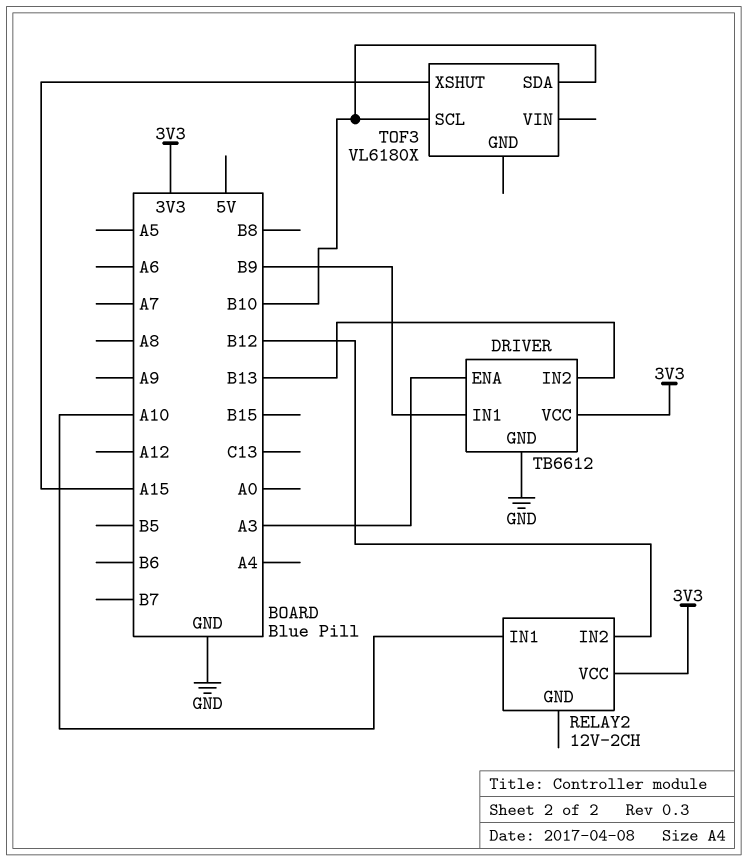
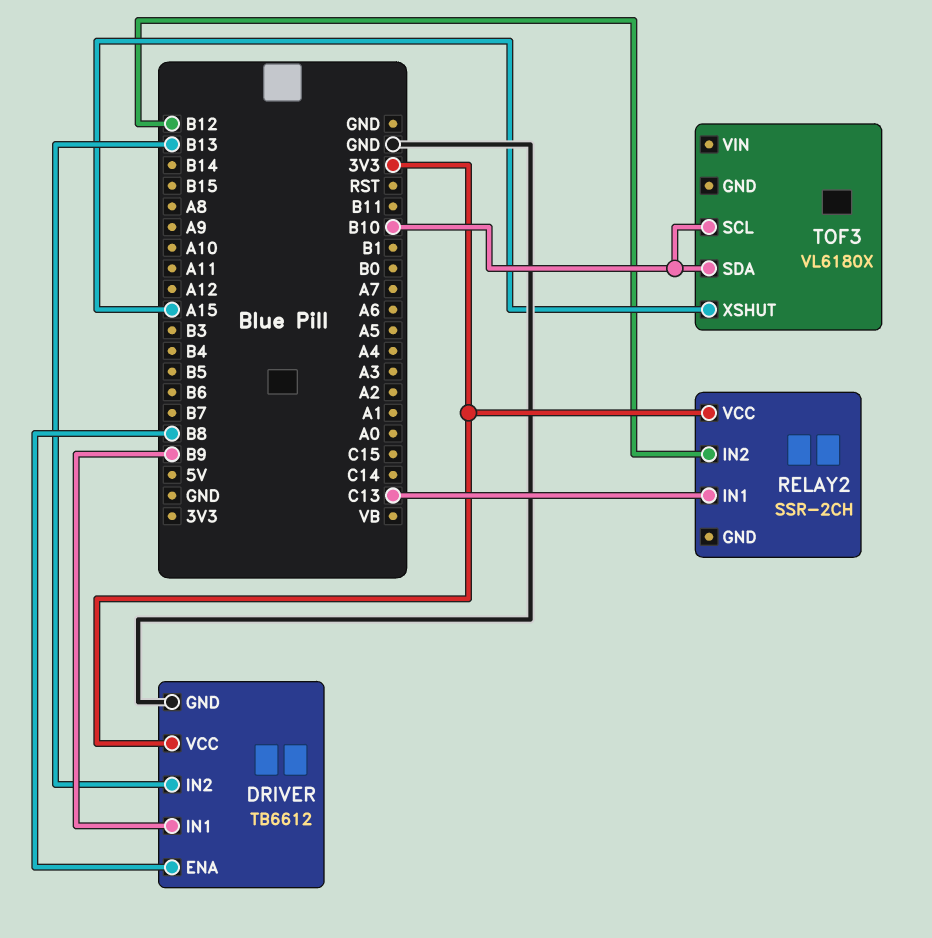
DRIVER pin ENA: A3 -> B8
RELAY2: 12V-2CH -> SSR-2CH
RELAY2 pin IN1: A10 -> C13

